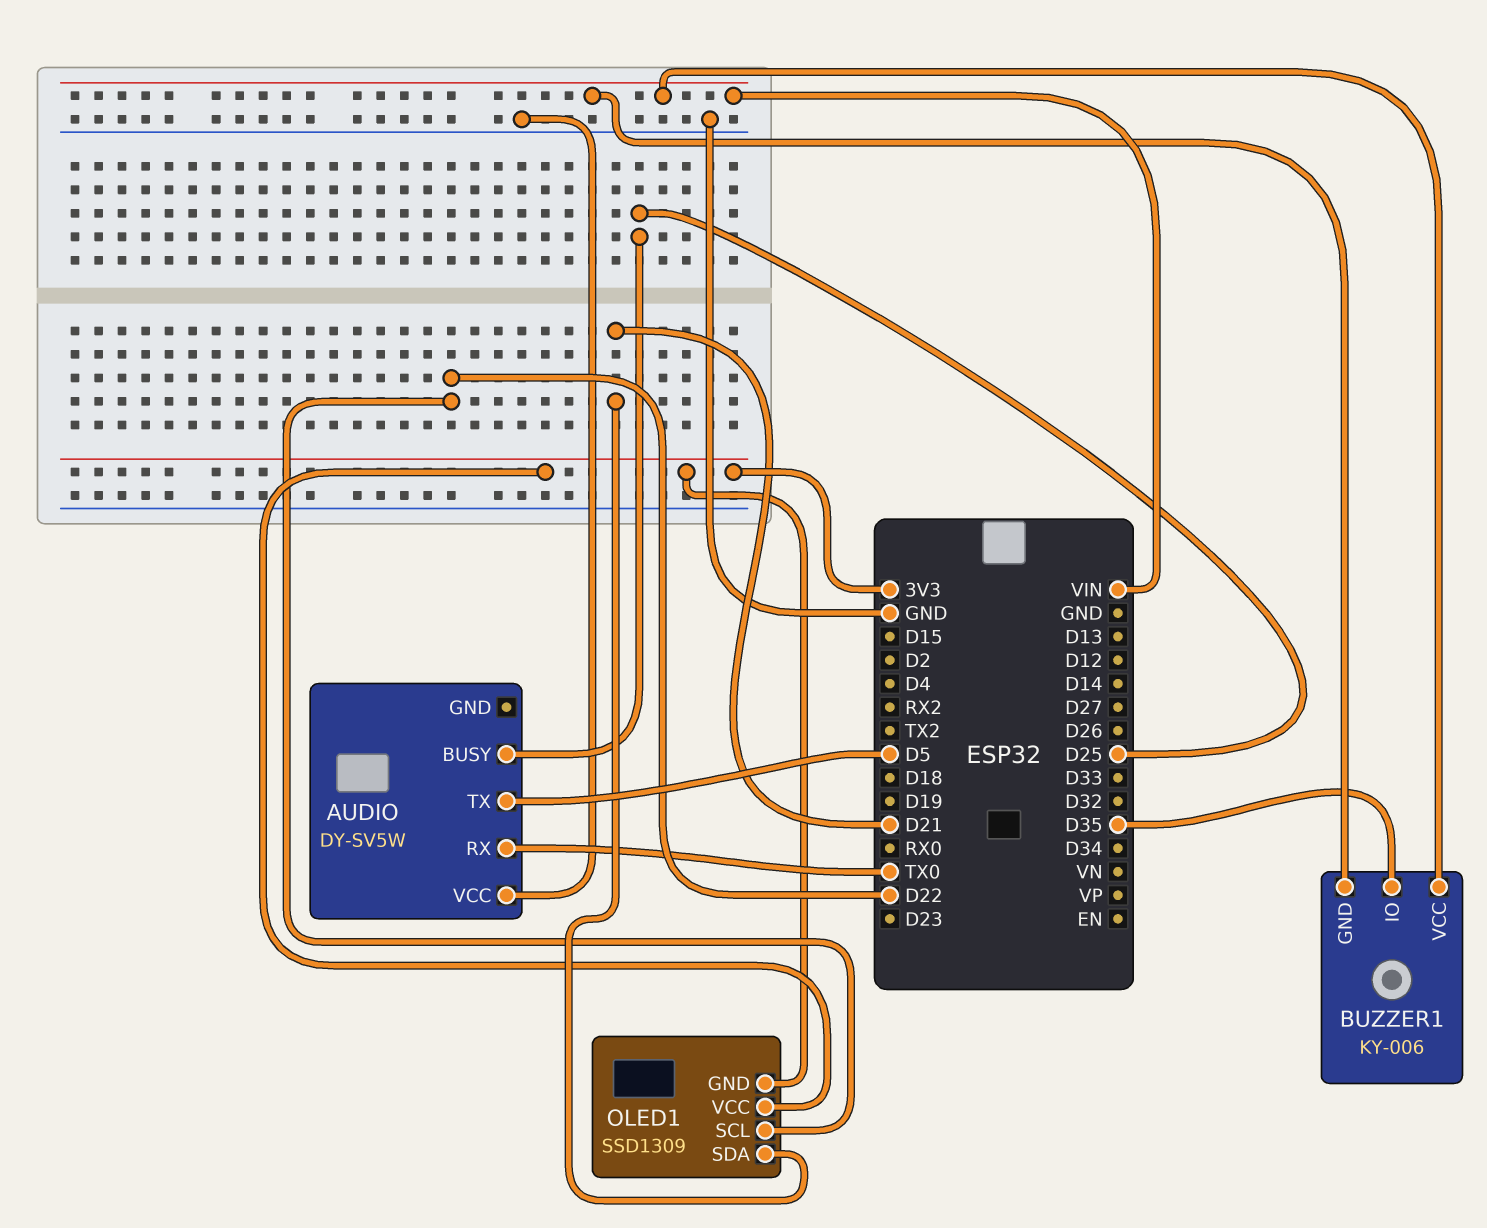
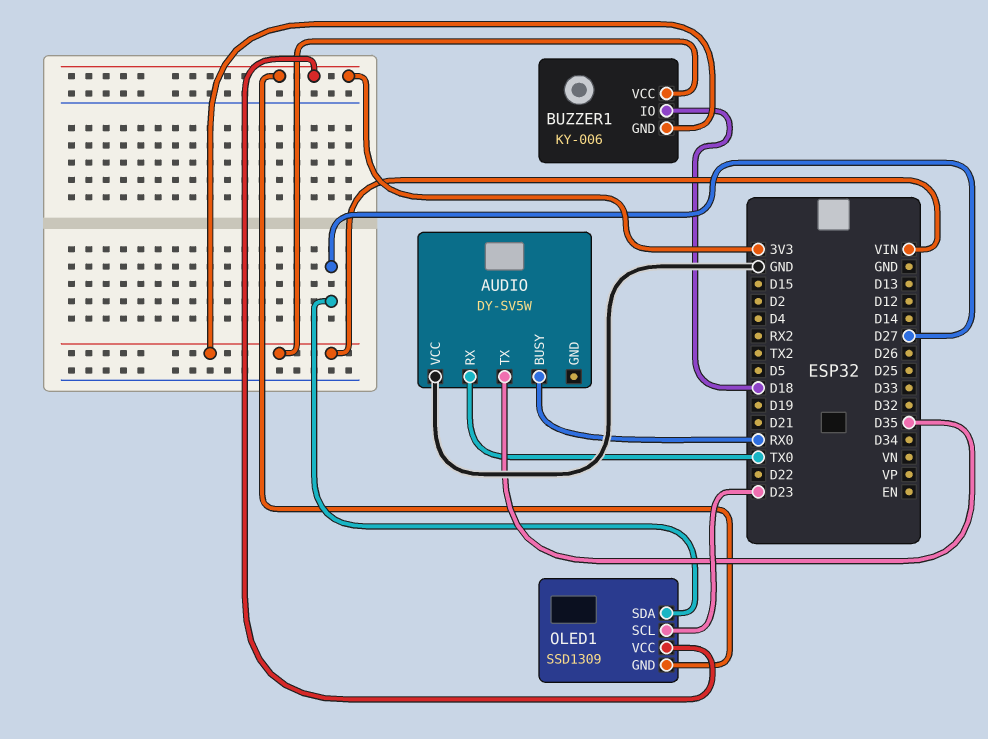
AUDIO pin BUSY: D25 -> RX0
AUDIO pin TX: D5 -> D35
BUZZER1 pin IO: D35 -> D18
OLED1 pin SCL: D22 -> D23
OLED1 pin SDA: D21 -> D27

